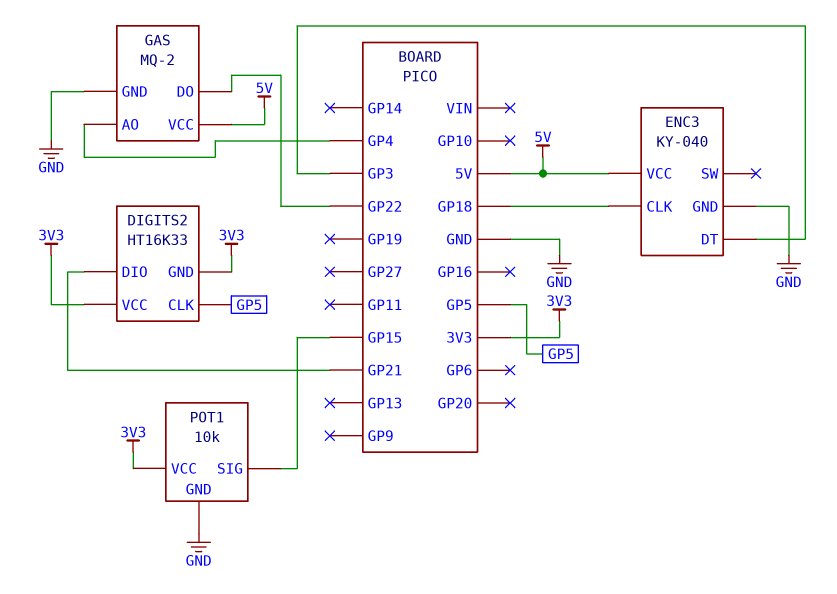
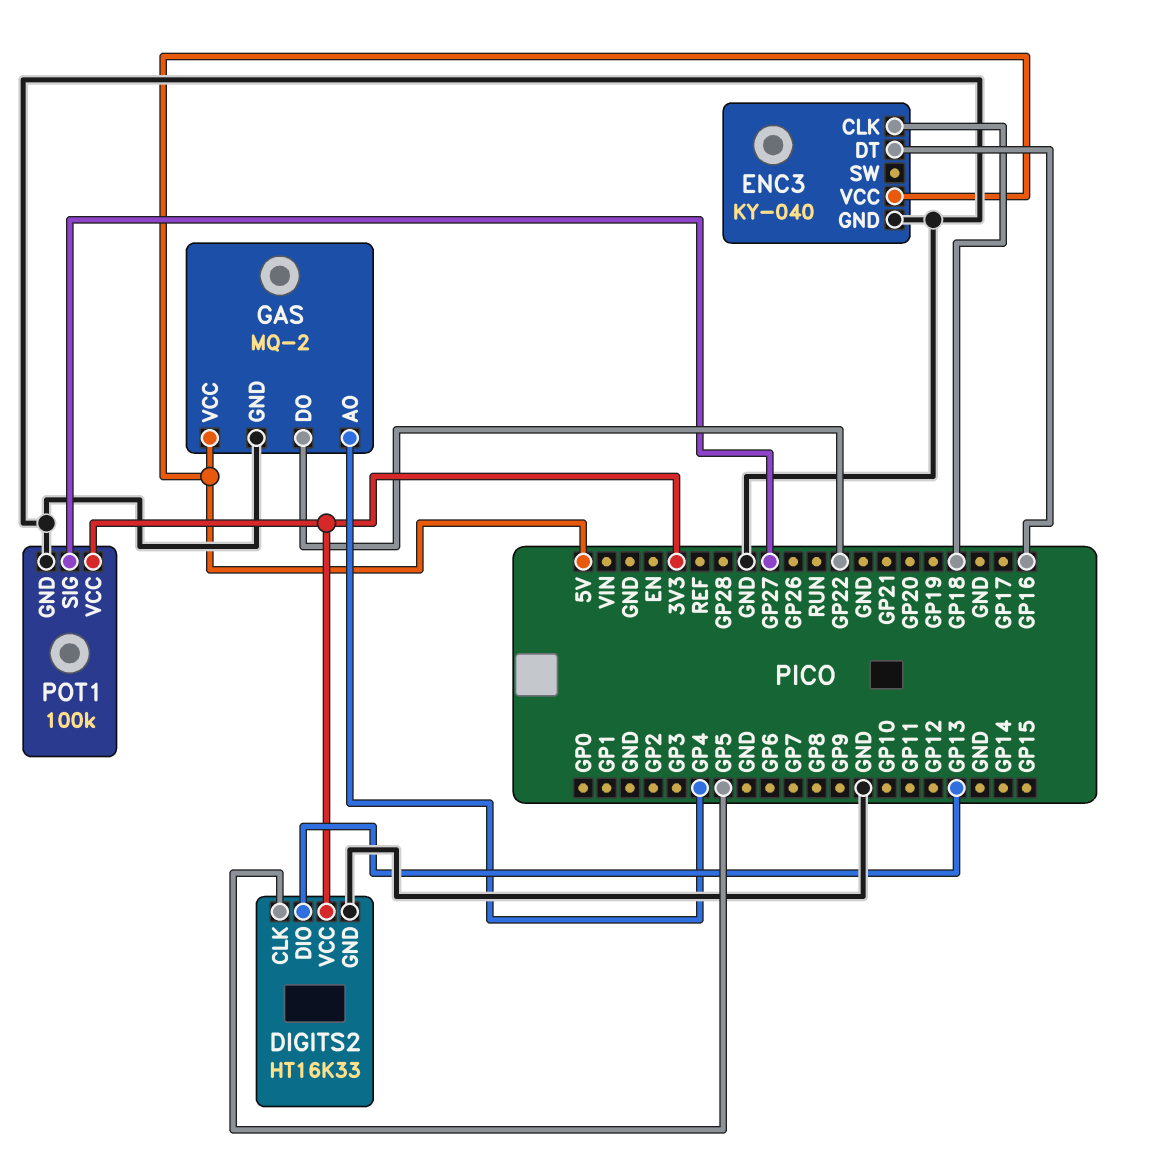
DIGITS2 pin DIO: GP21 -> GP13
DIGITS2 pin GND: 3V3 -> GND
ENC3 pin DT: GP3 -> GP16
POT1: 10k -> 100k
POT1 pin SIG: GP15 -> GP27

